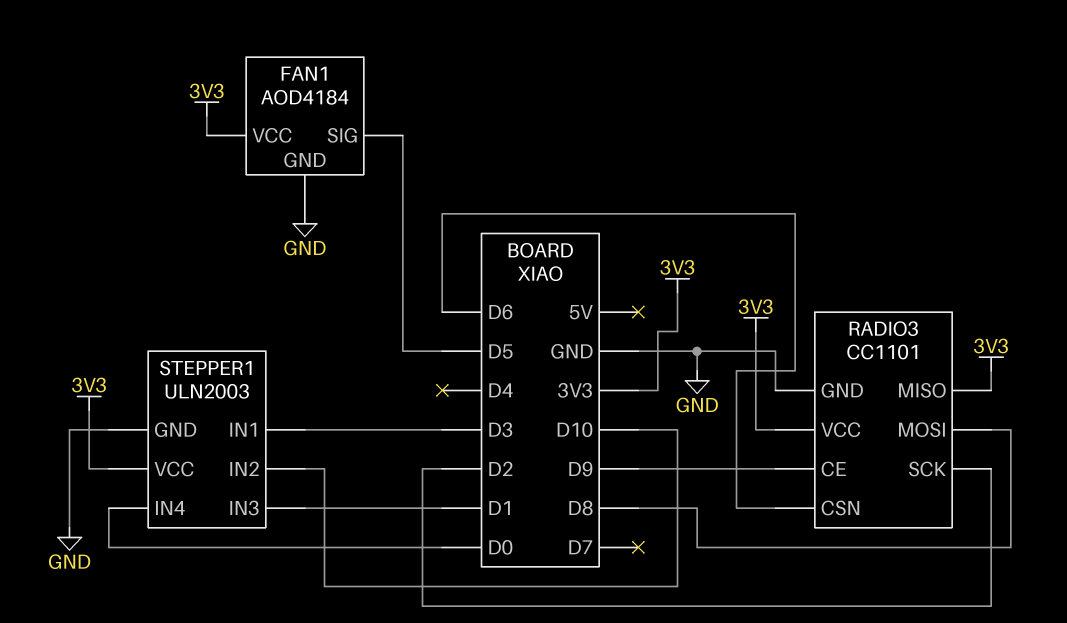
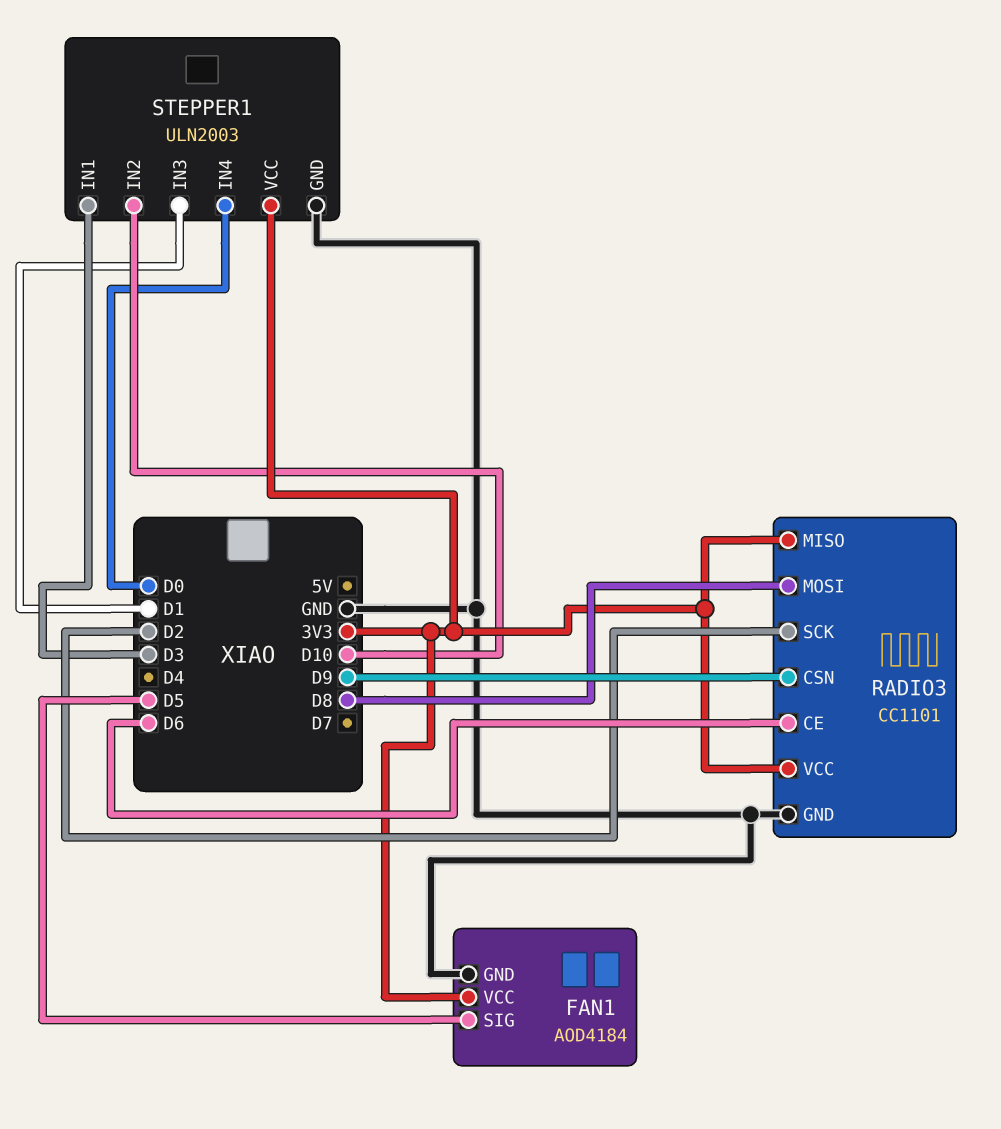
RADIO3 pin CE: D9 -> D6
RADIO3 pin CSN: D6 -> D9

